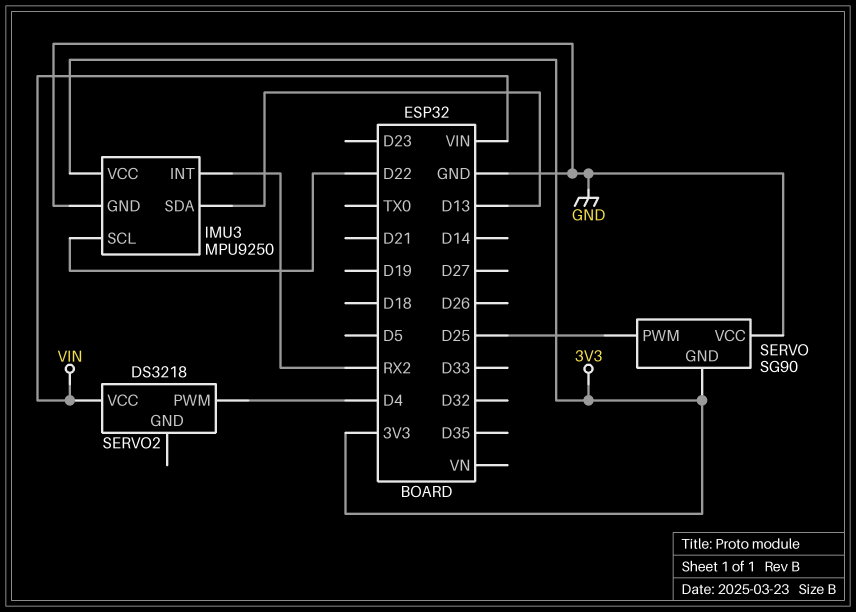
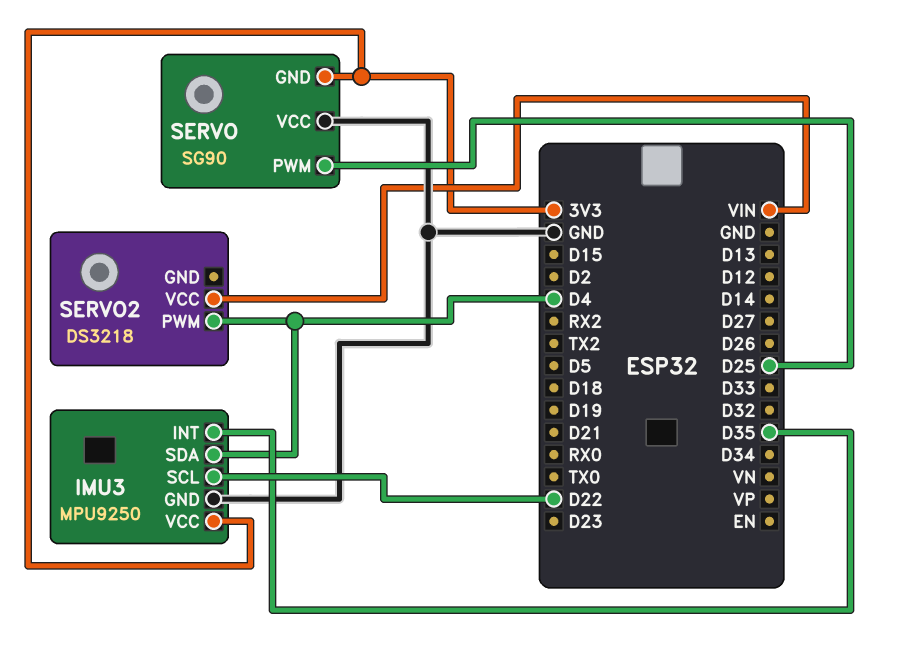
IMU3 pin INT: RX2 -> D35
IMU3 pin SDA: D13 -> D4

